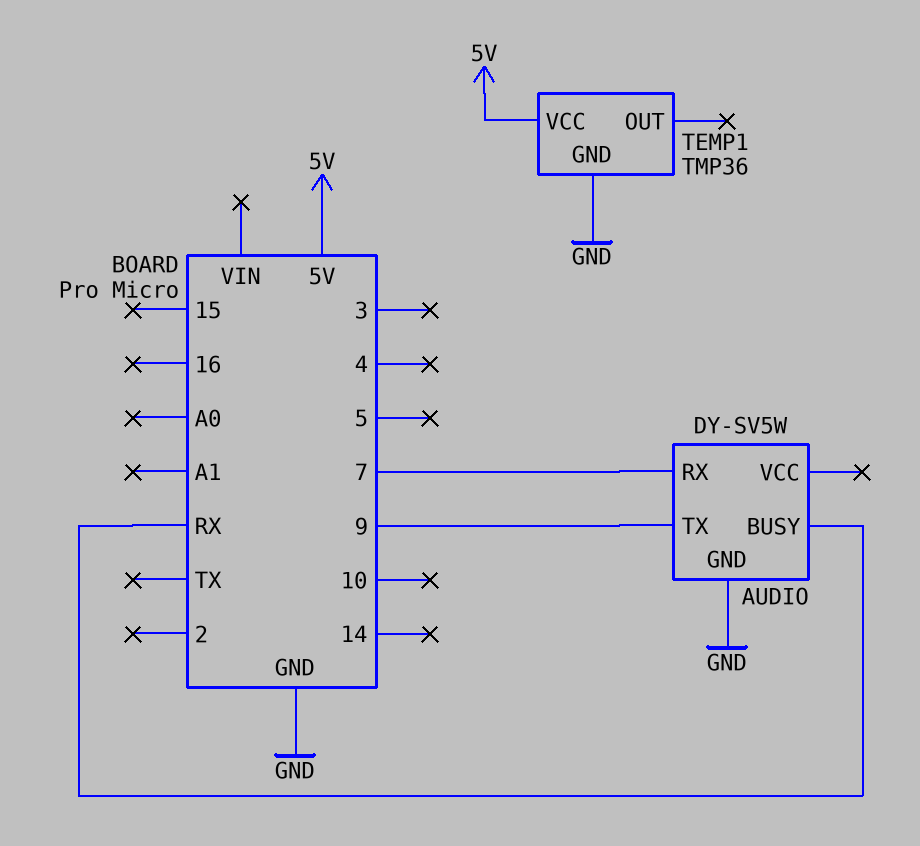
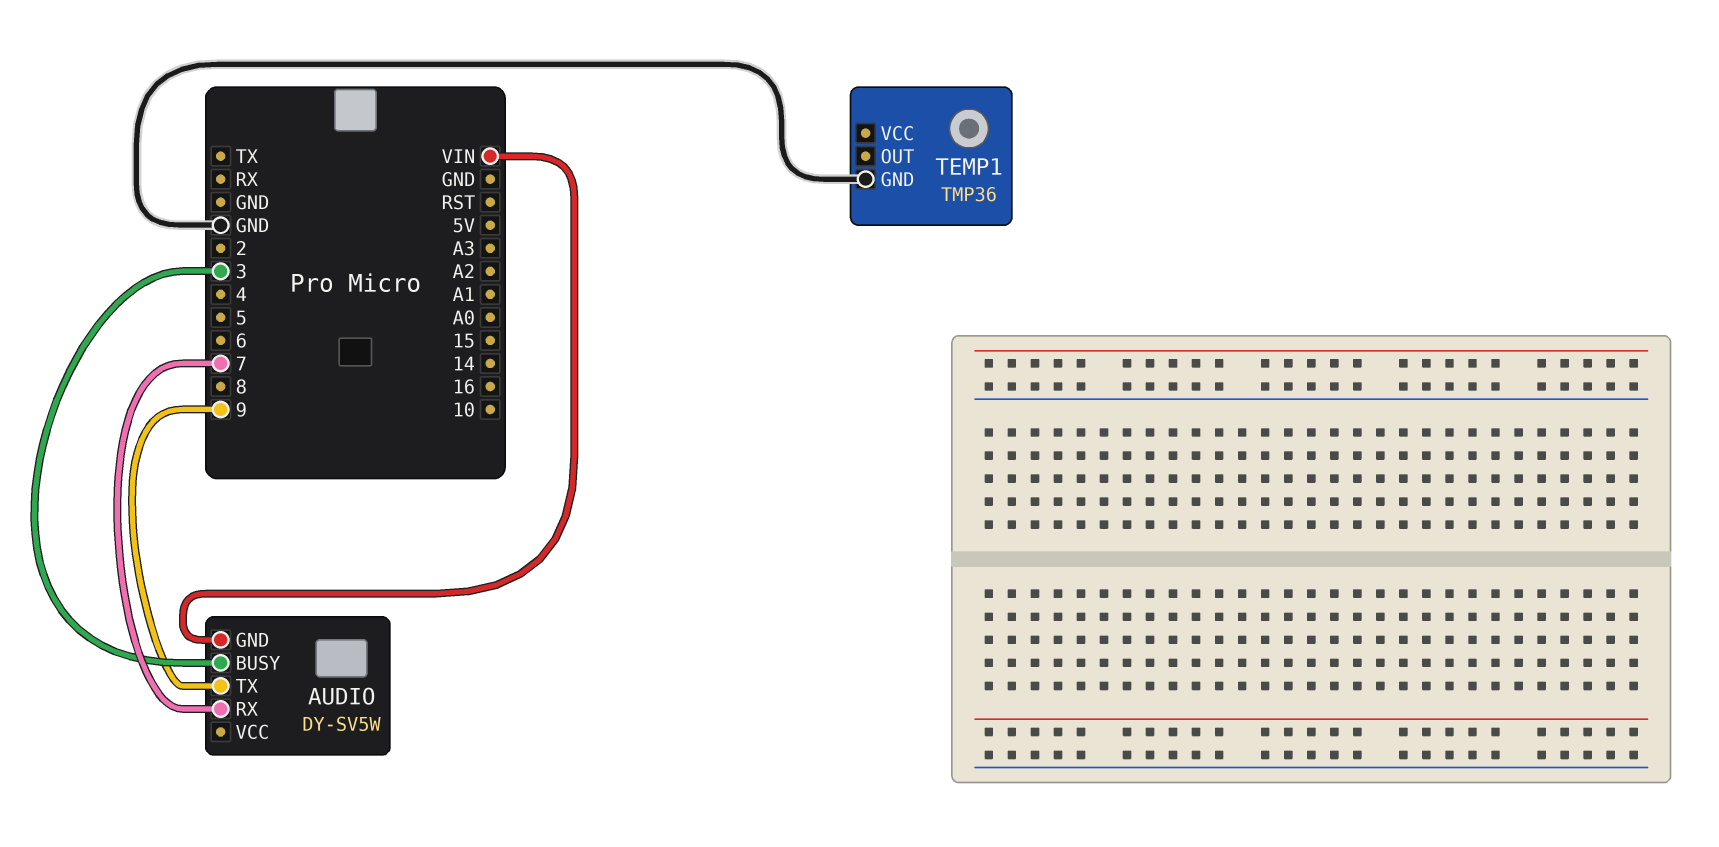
AUDIO pin BUSY: RX -> 3
AUDIO pin GND: GND -> VIN
TEMP1 pin VCC: 5V -> none

